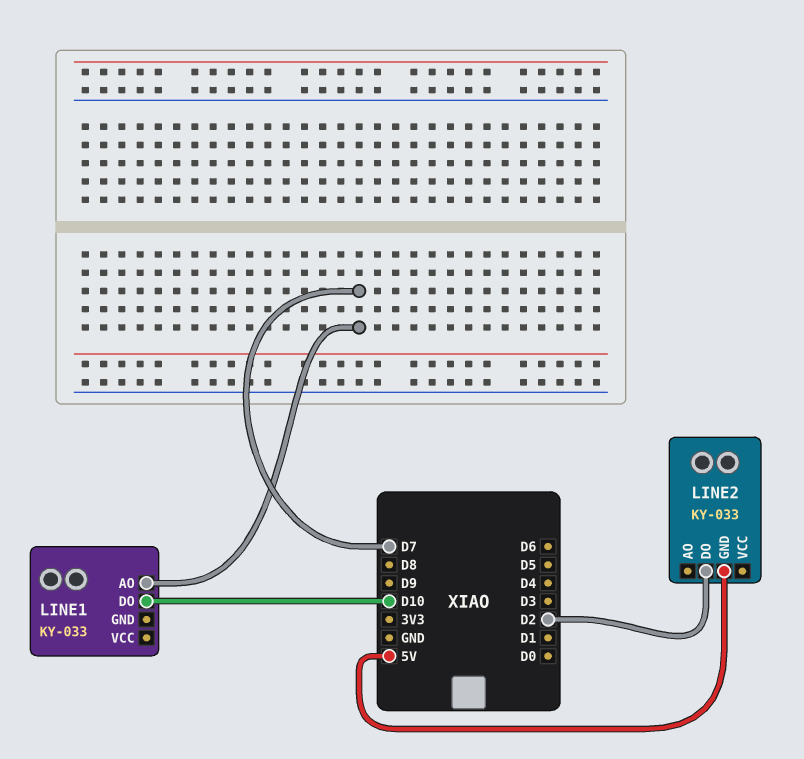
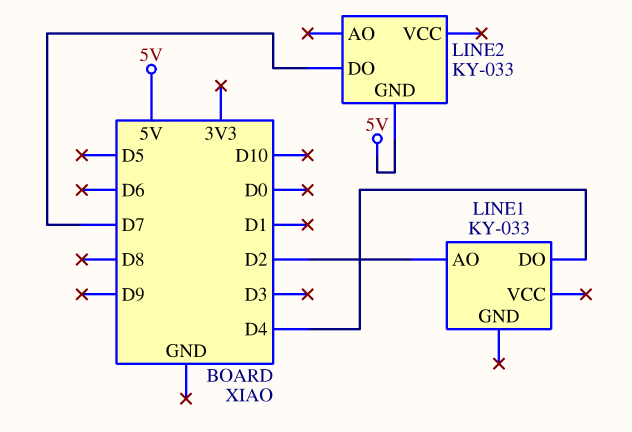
LINE1 pin AO: D7 -> D2
LINE1 pin DO: D10 -> D4
LINE2 pin DO: D2 -> D7

